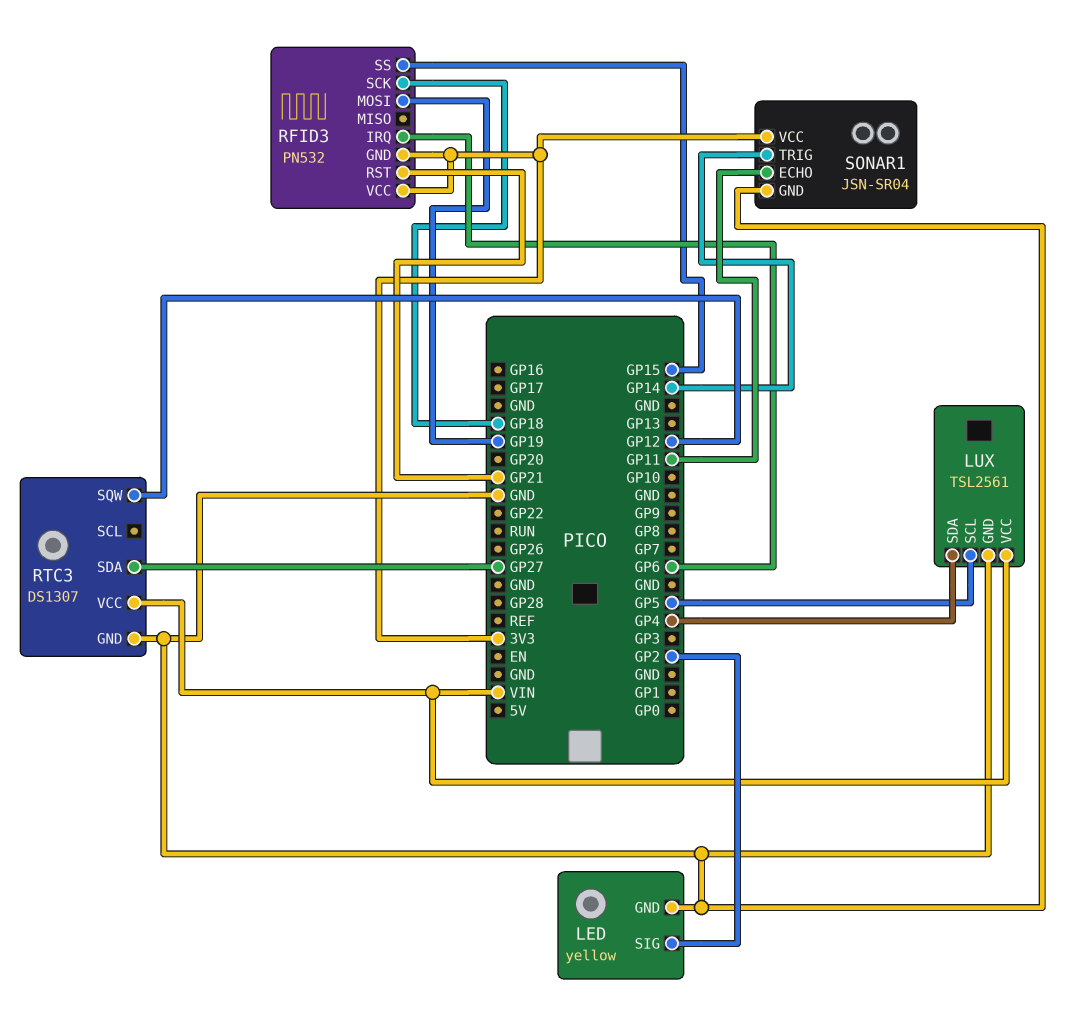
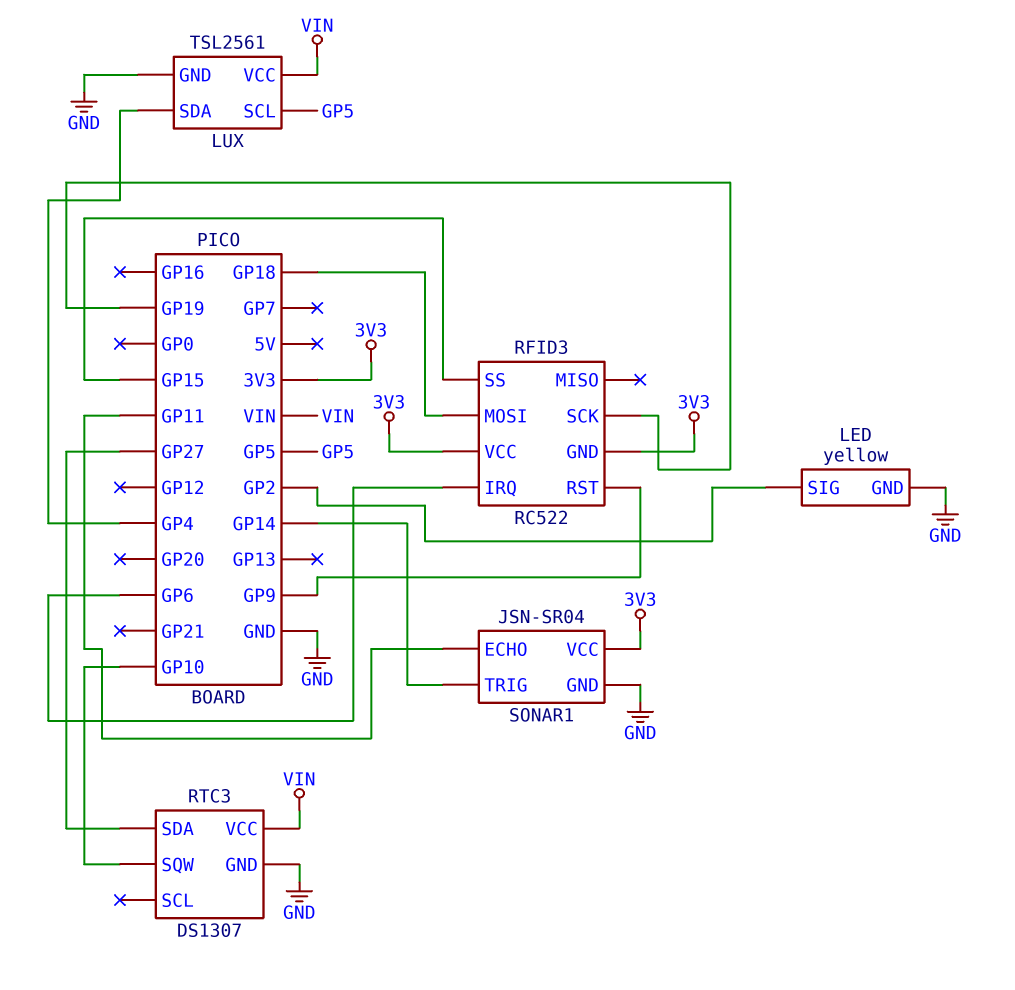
RFID3: PN532 -> RC522
RFID3 pin MOSI: GP19 -> GP18
RFID3 pin RST: GP21 -> GP9
RFID3 pin SCK: GP18 -> GP19
RTC3 pin SQW: GP12 -> GP10

